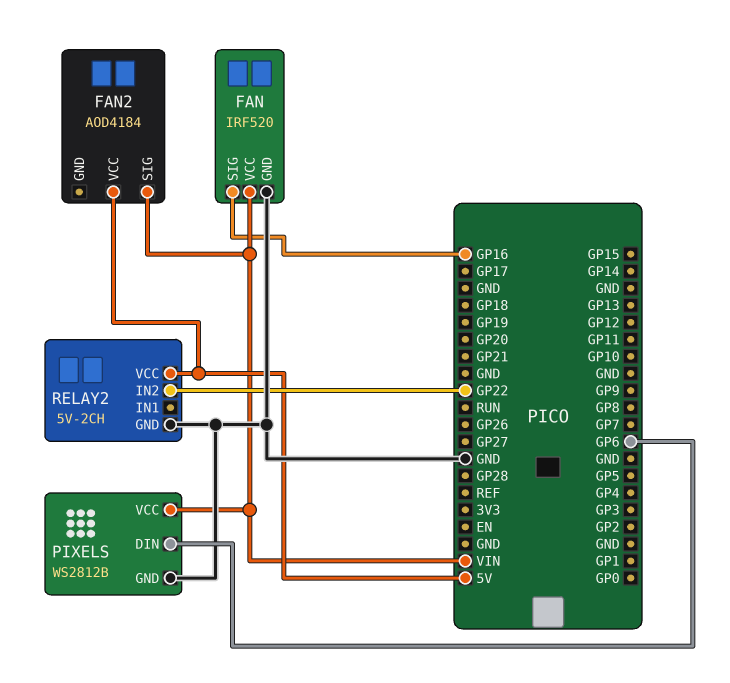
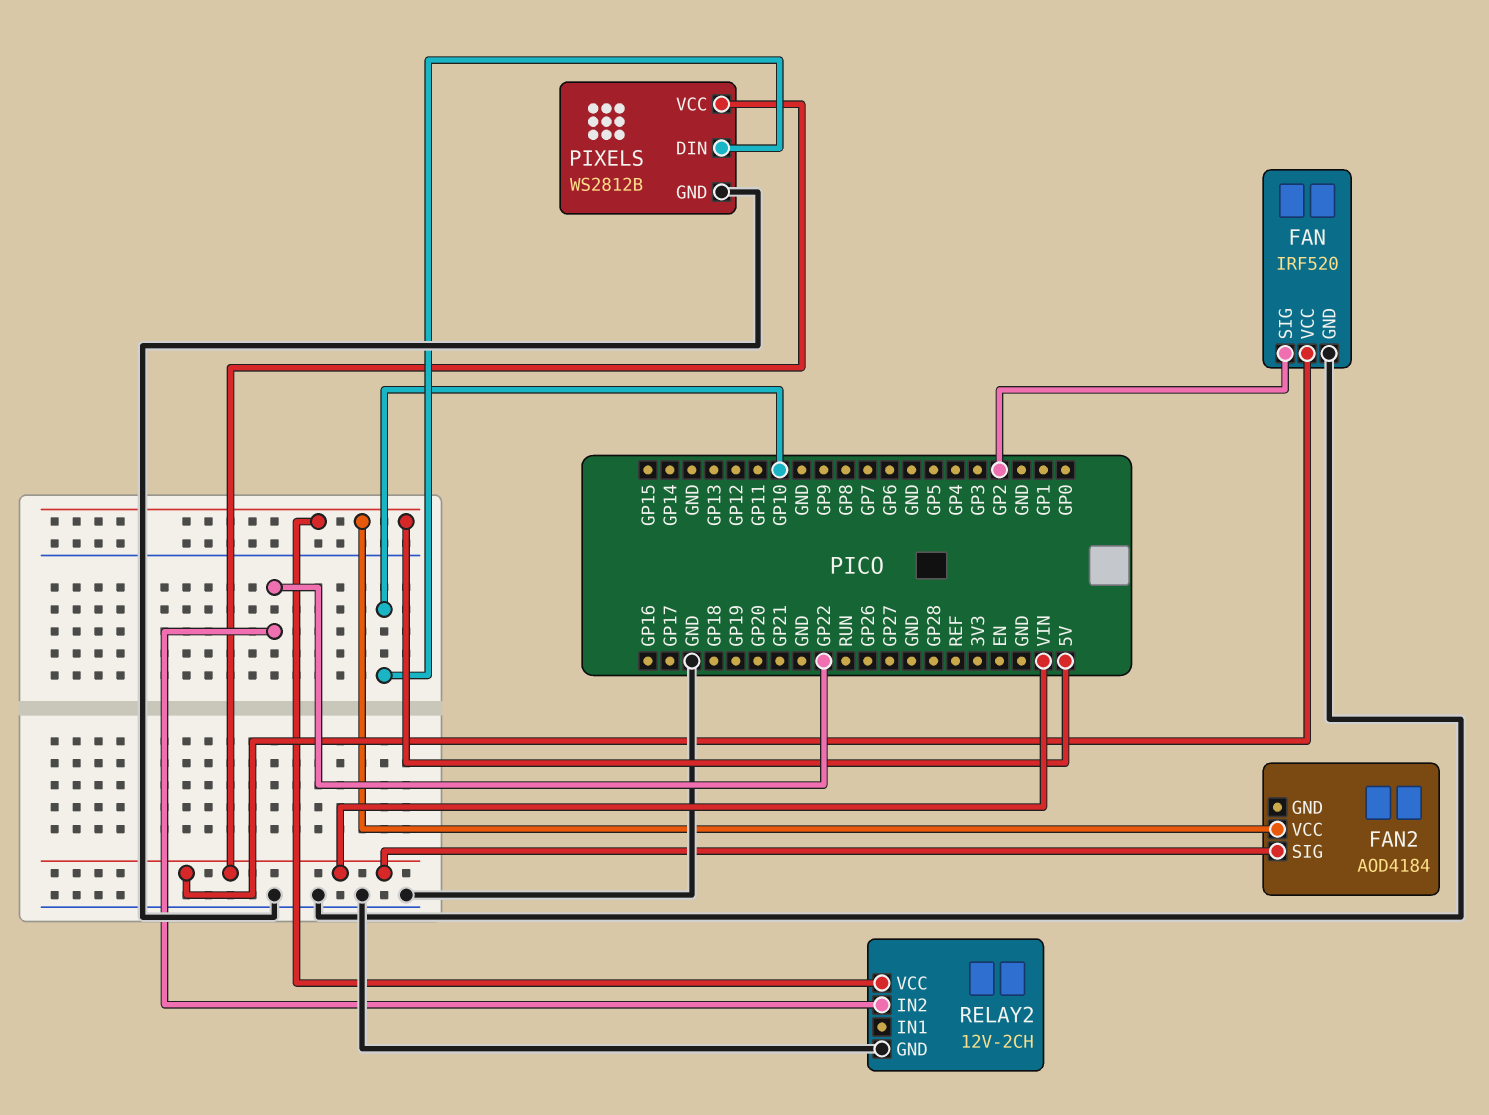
FAN pin SIG: GP16 -> GP2
PIXELS pin DIN: GP6 -> GP10
RELAY2: 5V-2CH -> 12V-2CH

